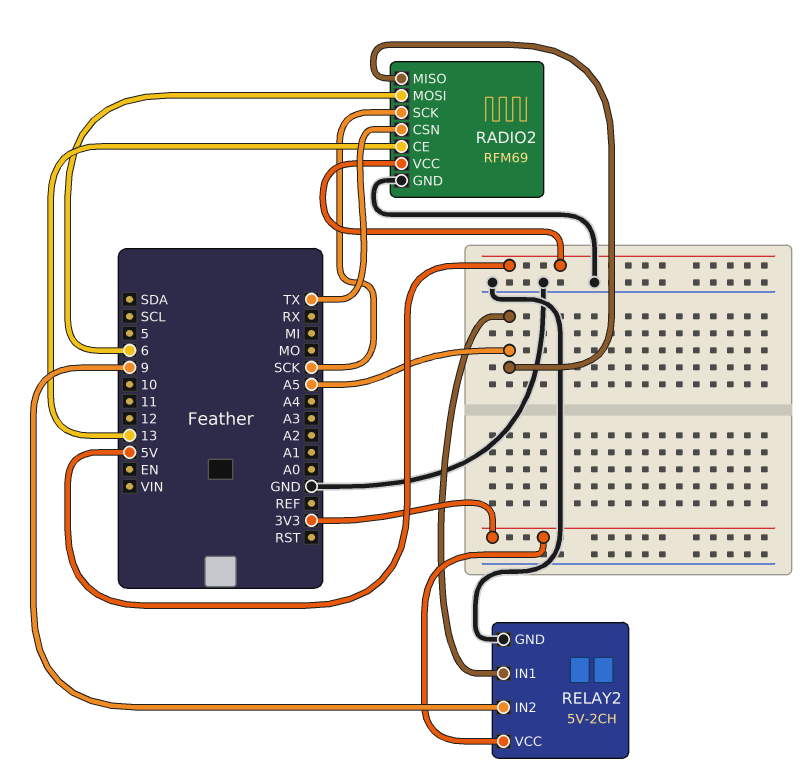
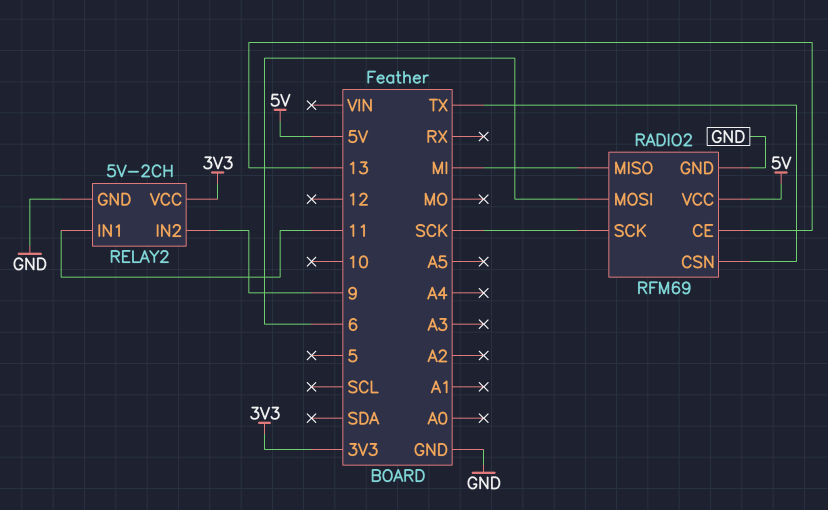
RADIO2 pin MISO: A5 -> MI
RELAY2 pin IN1: A5 -> 11

